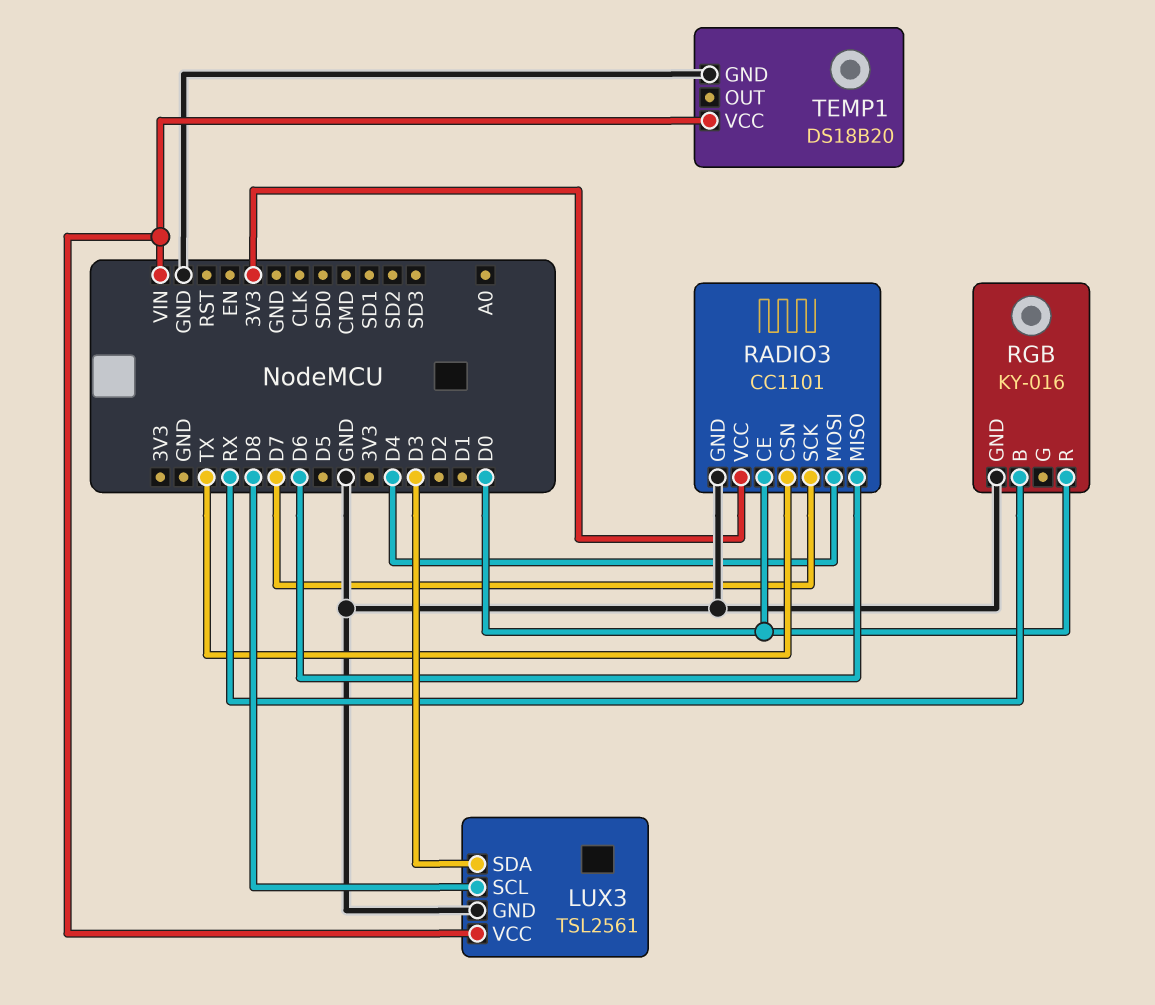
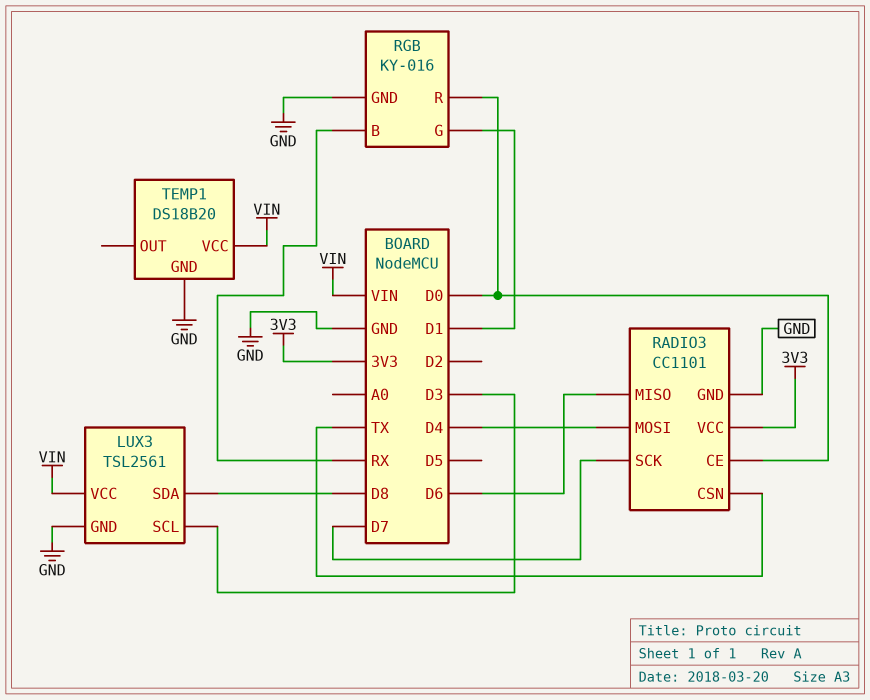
LUX3 pin SCL: D8 -> D3
LUX3 pin SDA: D3 -> D8
RGB pin G: none -> D1

